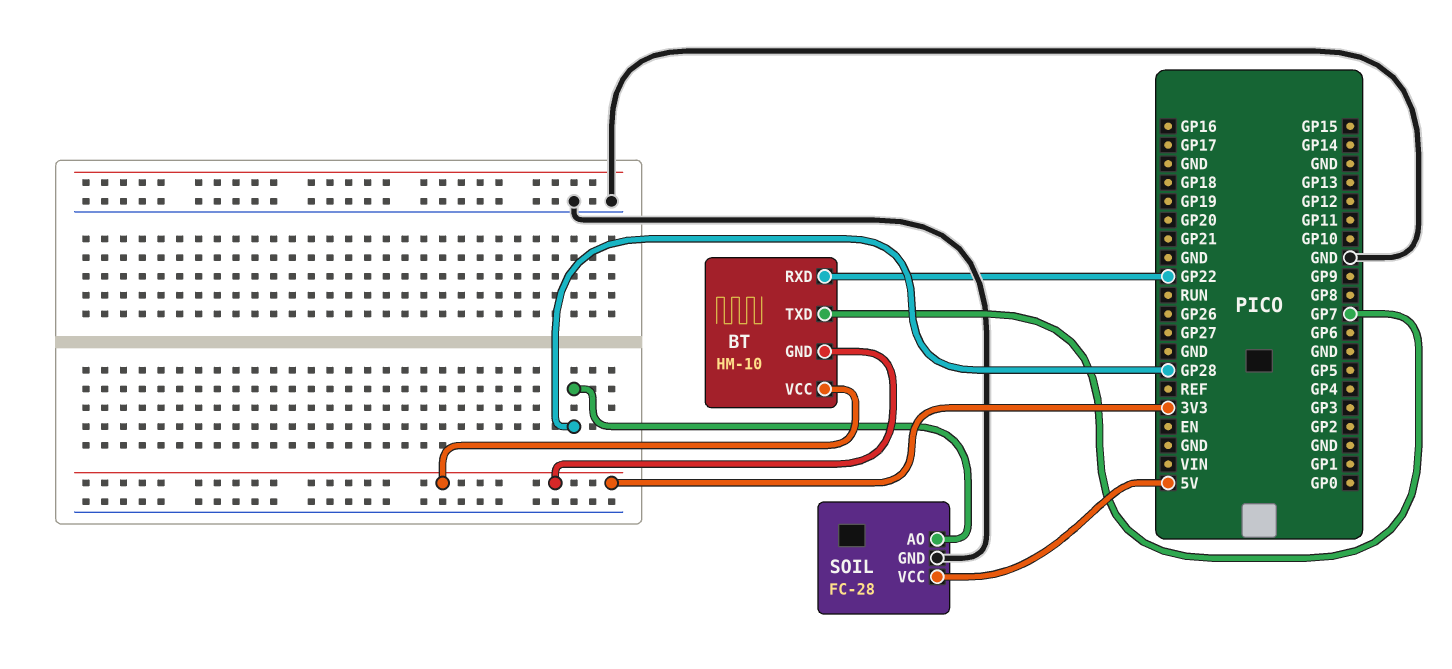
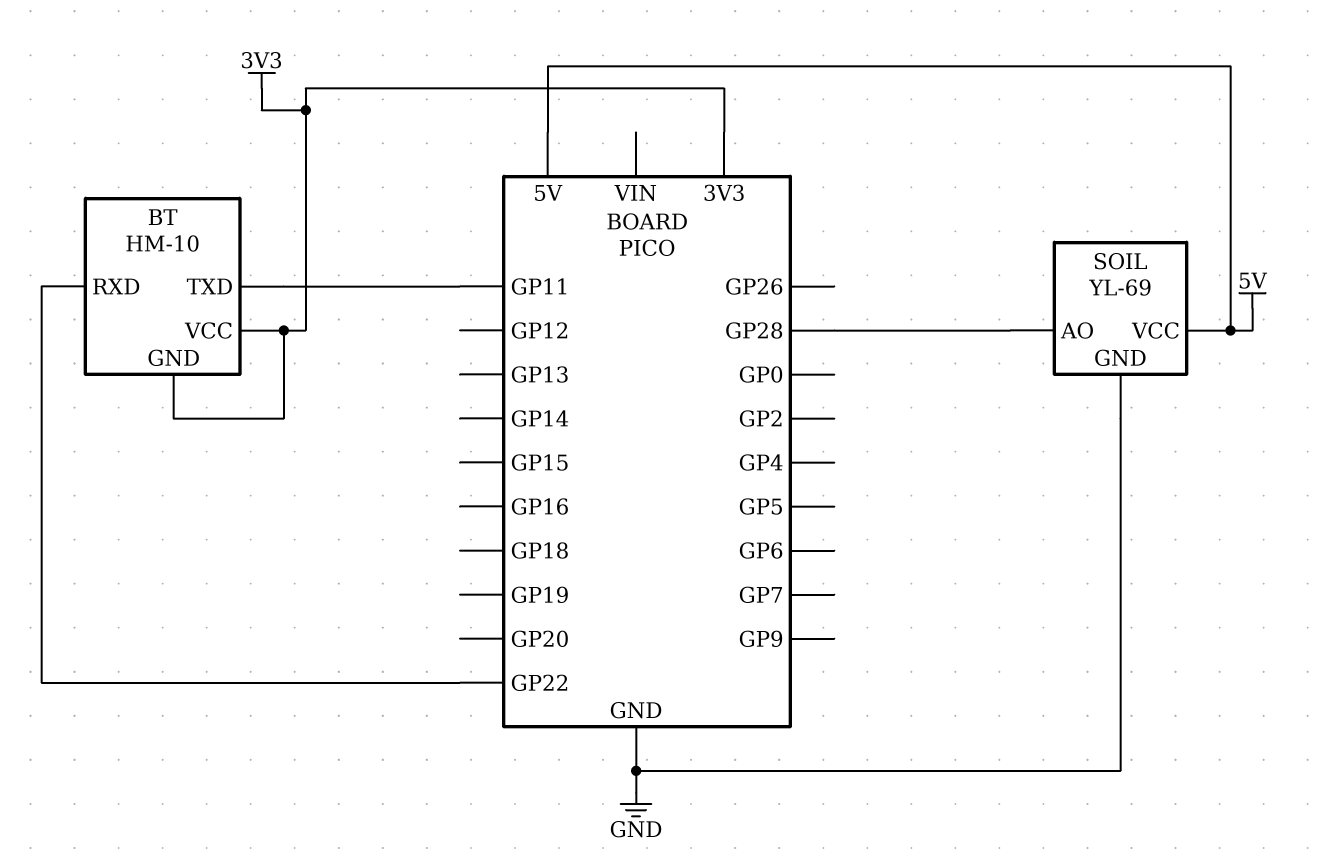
BT pin TXD: GP7 -> GP11
SOIL: FC-28 -> YL-69

